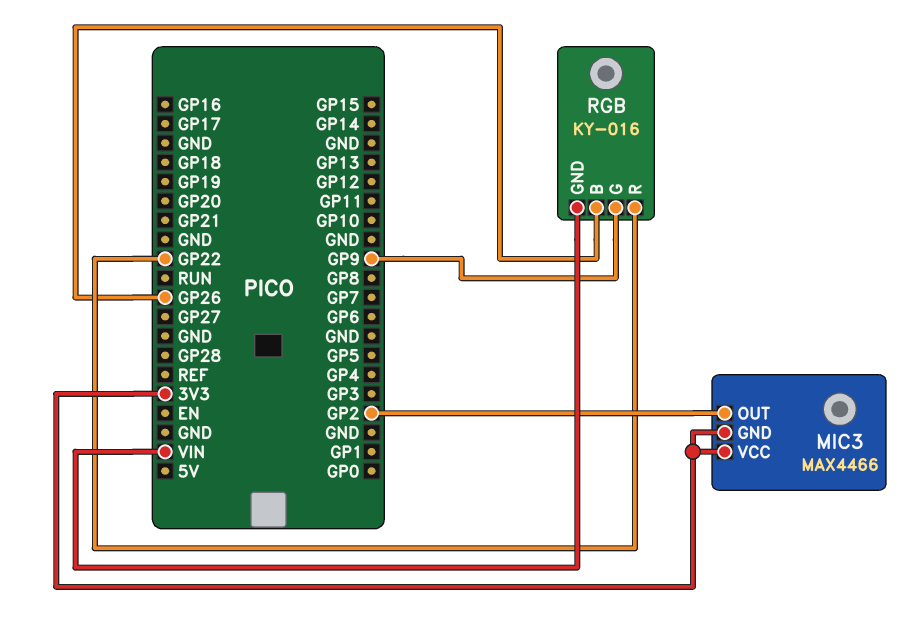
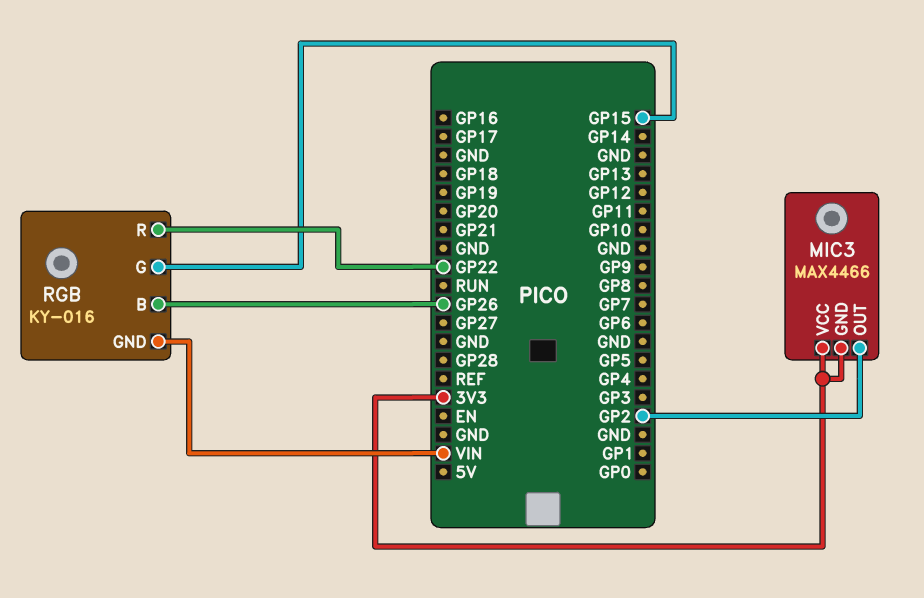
RGB pin G: GP9 -> GP15

